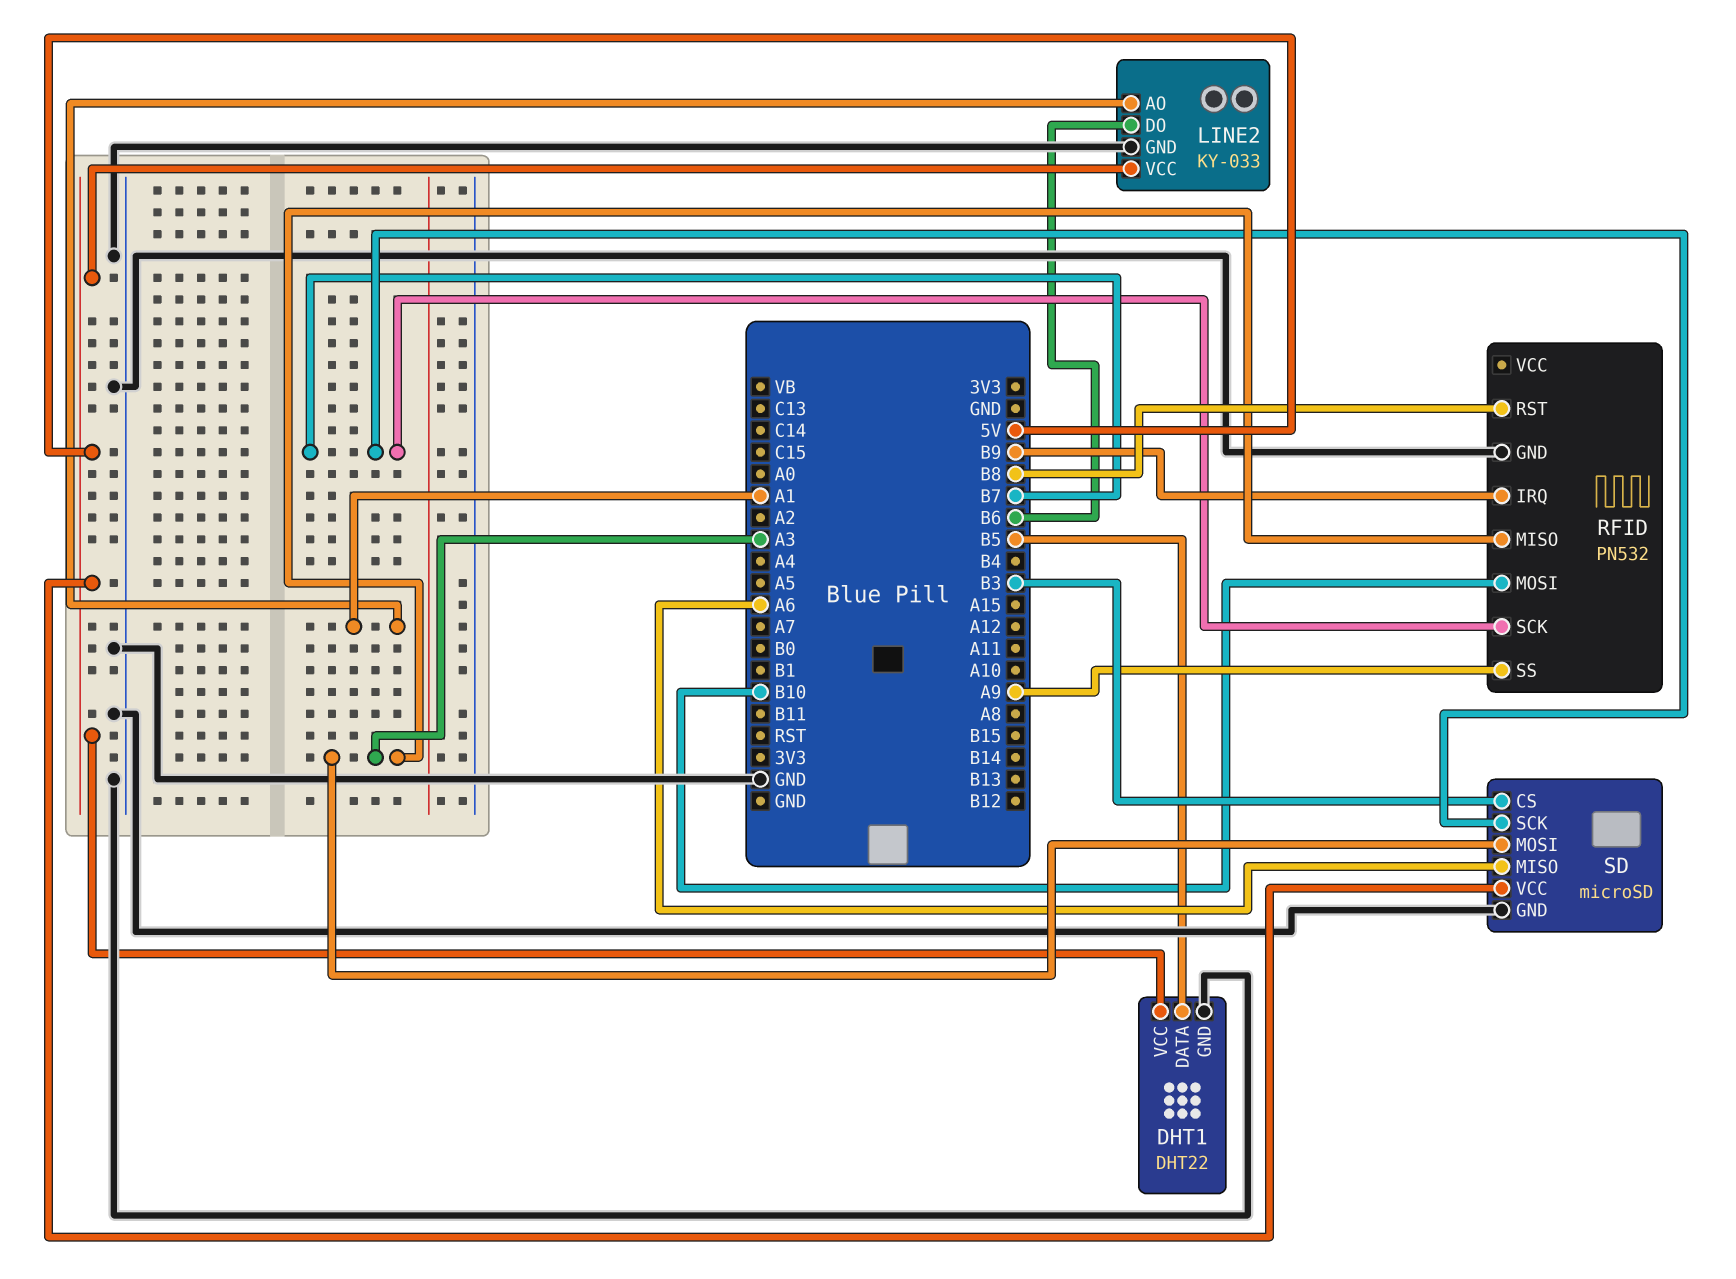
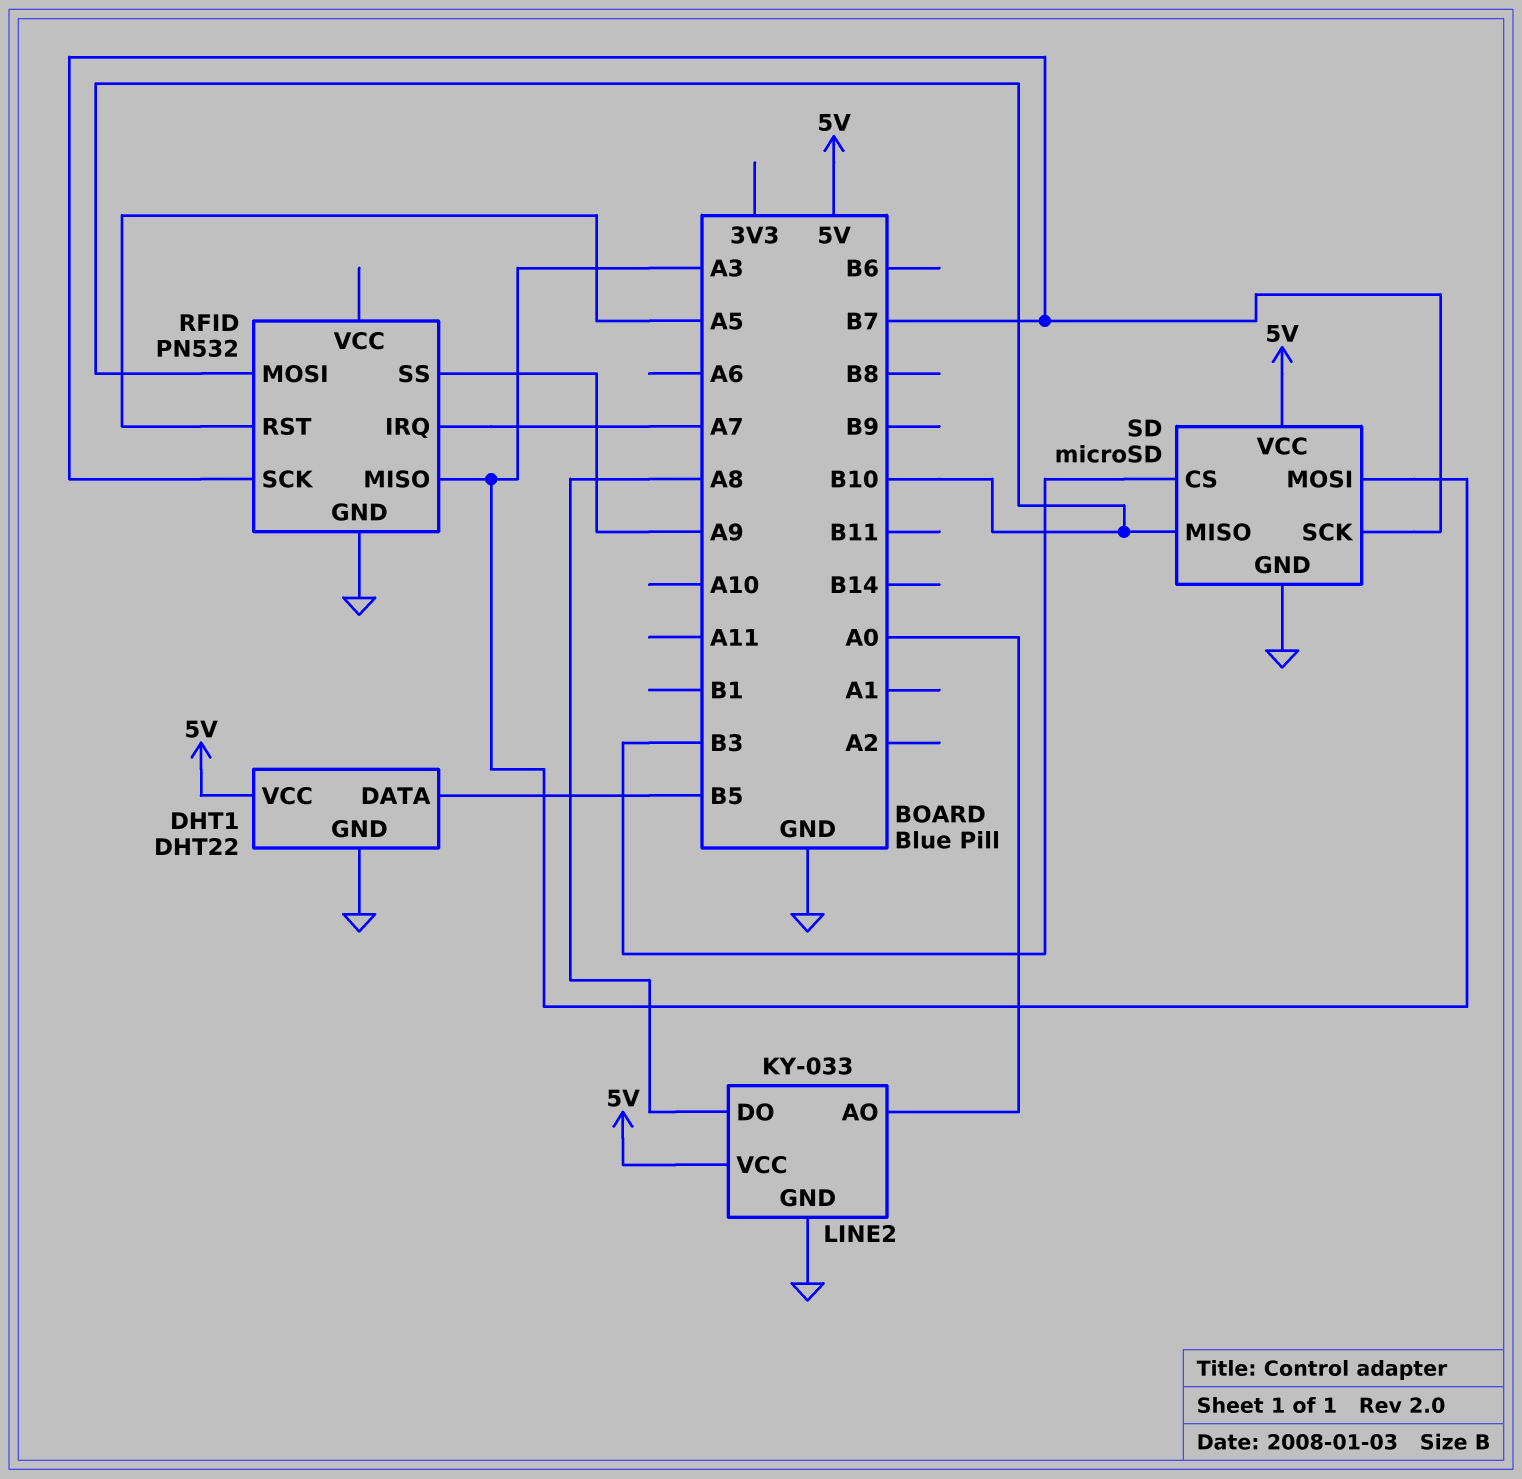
LINE2 pin AO: A1 -> A0
LINE2 pin DO: B6 -> A8
RFID pin IRQ: B9 -> A7
RFID pin RST: B8 -> A5
SD pin MISO: A6 -> B10

